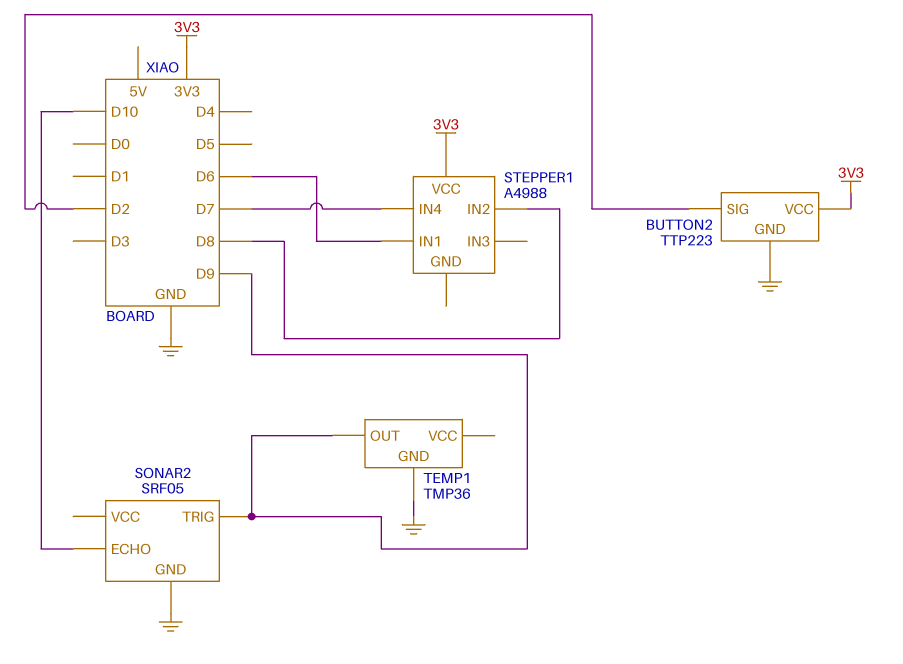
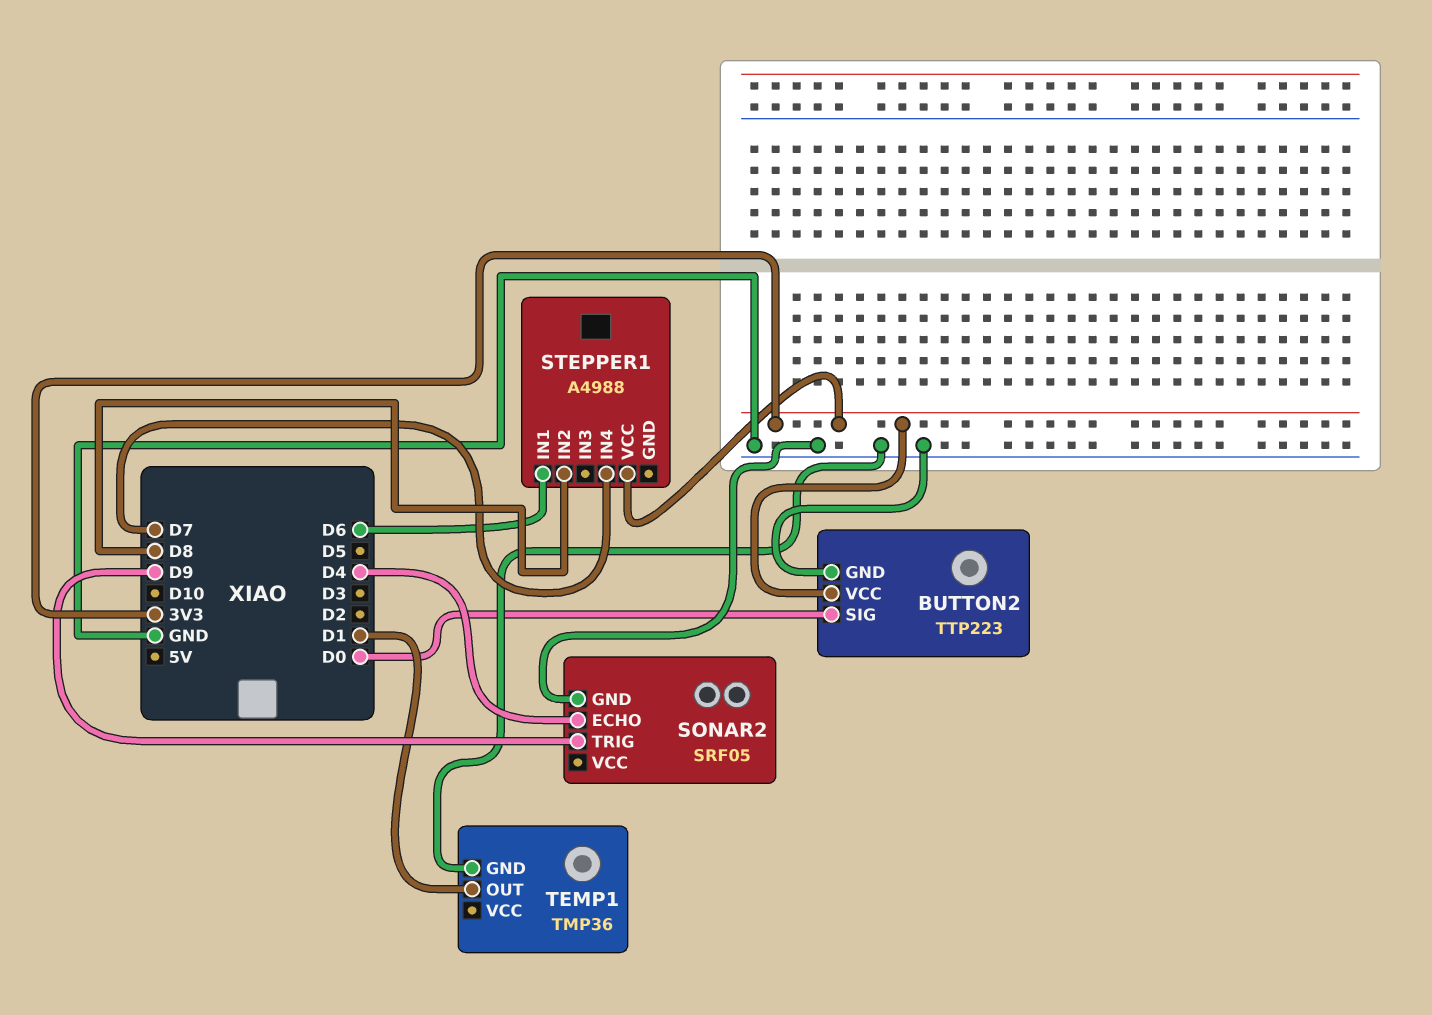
BUTTON2 pin SIG: D2 -> D0
SONAR2 pin ECHO: D10 -> D4
TEMP1 pin OUT: D9 -> D1

